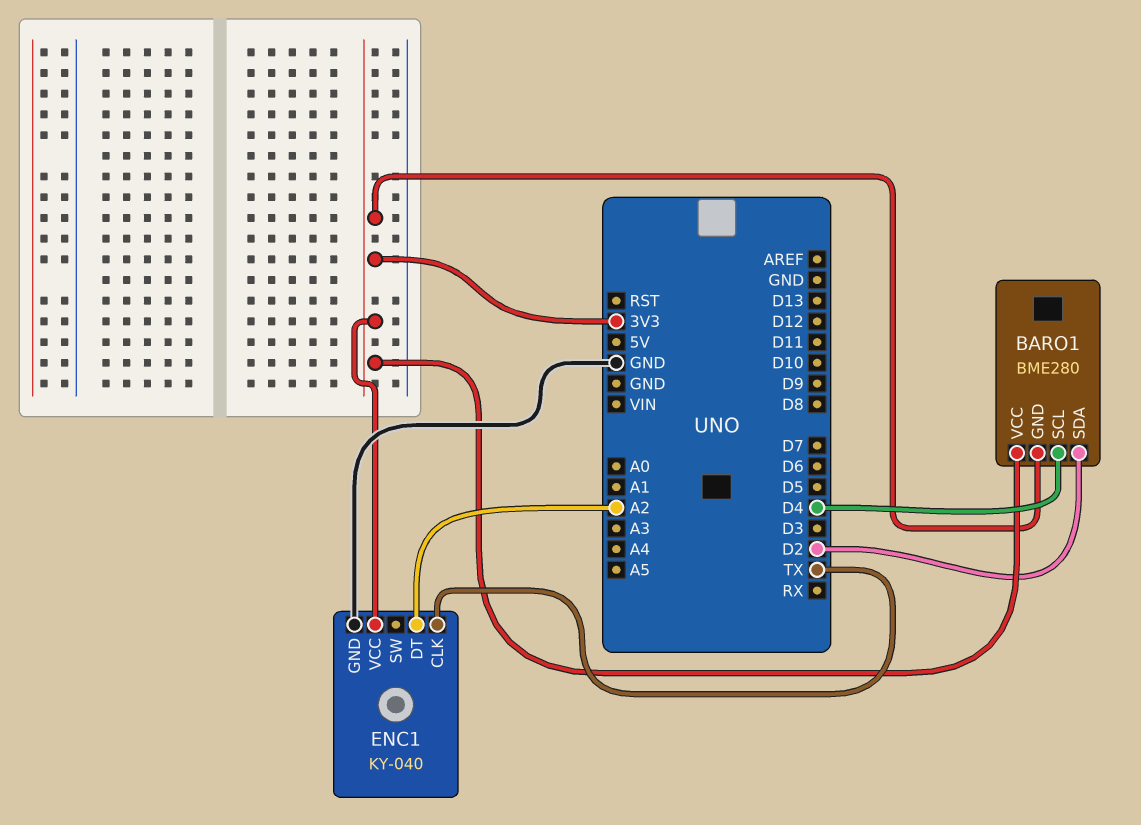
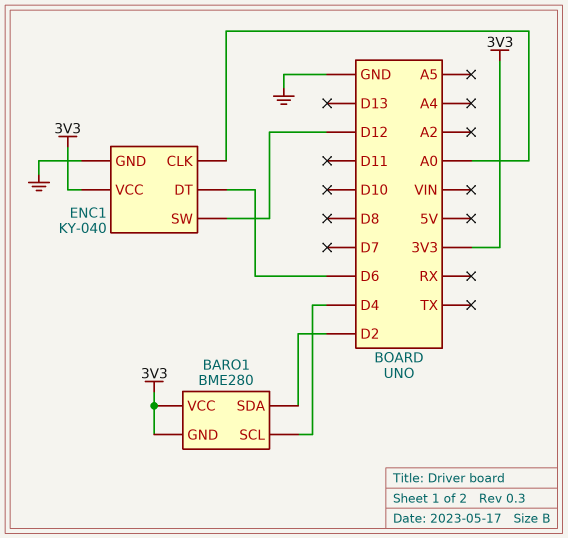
ENC1 pin CLK: TX -> A0
ENC1 pin DT: A2 -> D6
ENC1 pin SW: none -> D12

